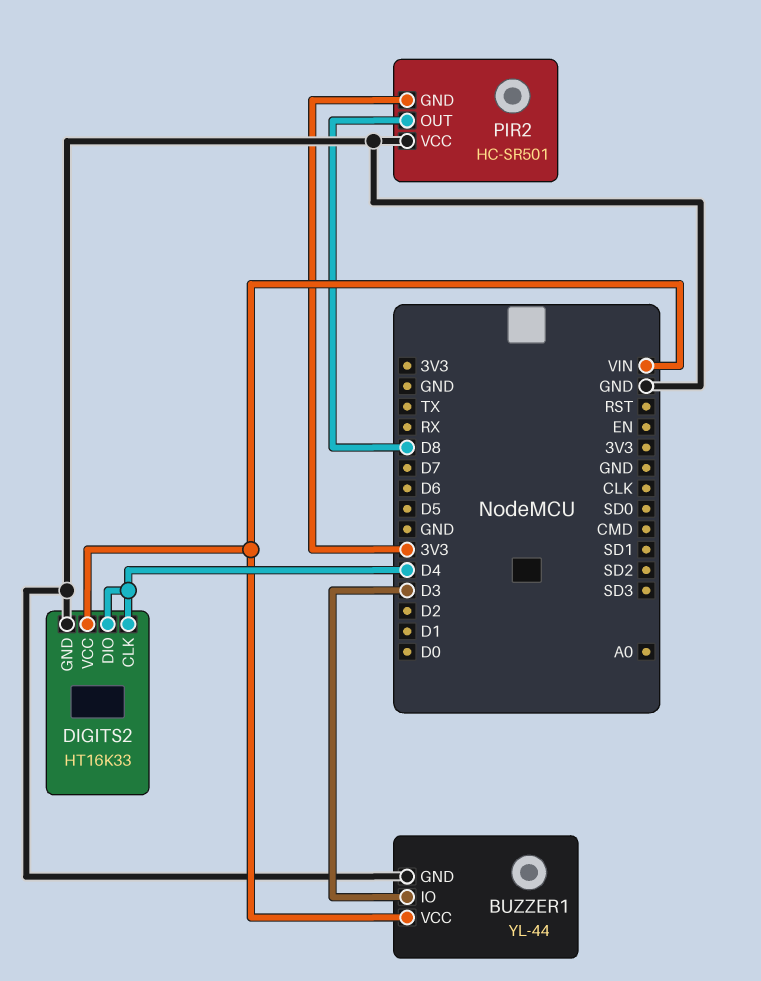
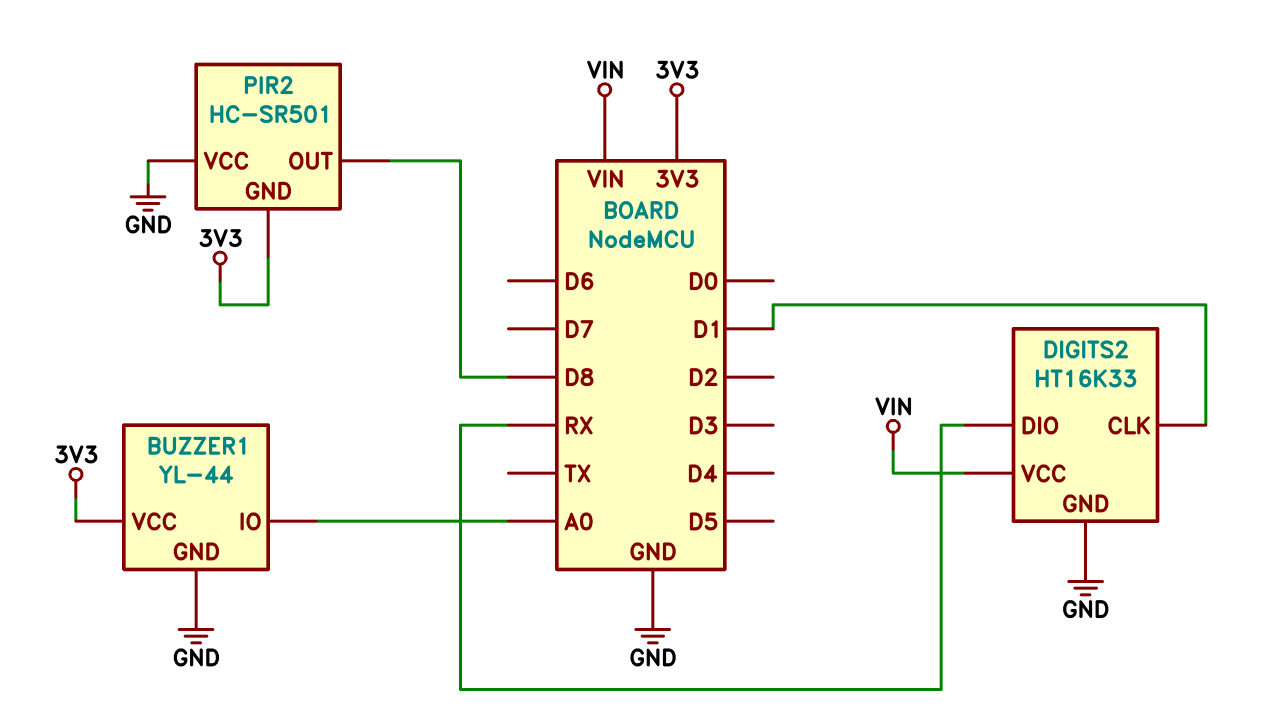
BUZZER1 pin IO: D3 -> A0
BUZZER1 pin VCC: VIN -> 3V3
DIGITS2 pin CLK: D4 -> D1
DIGITS2 pin DIO: D4 -> RX

